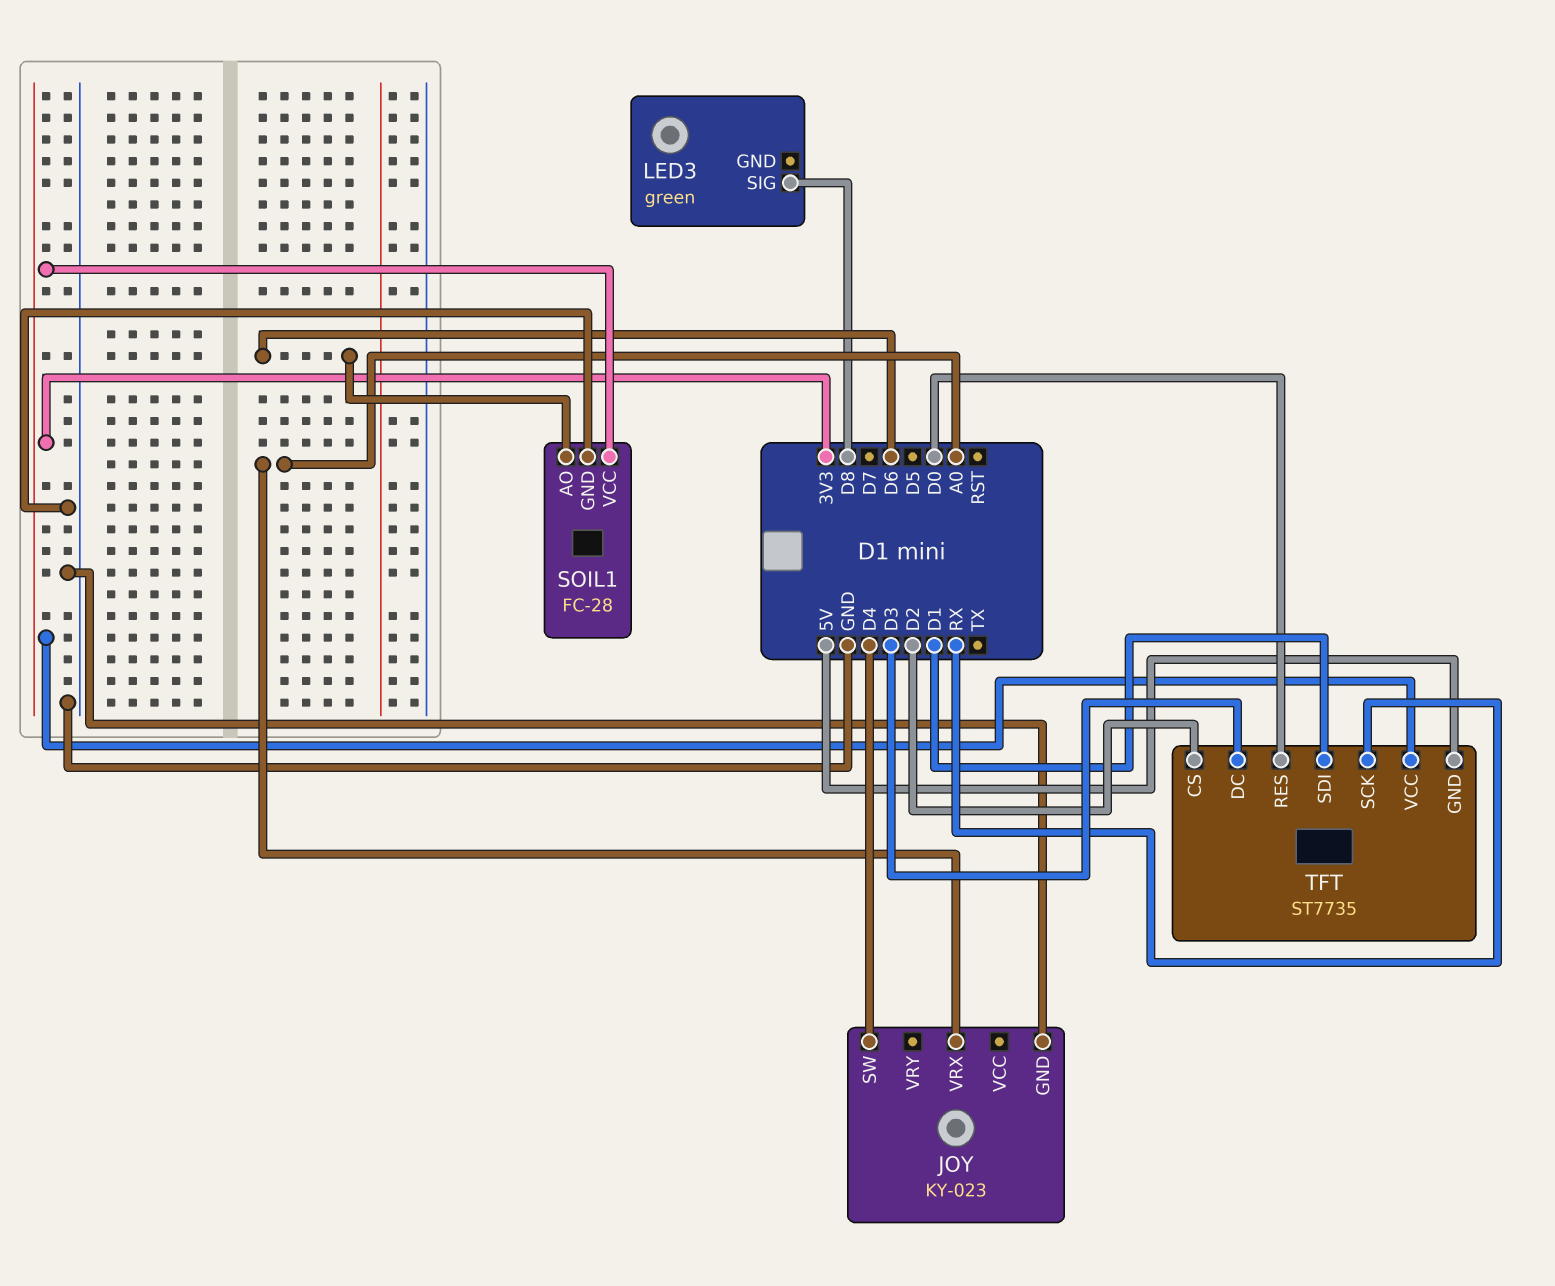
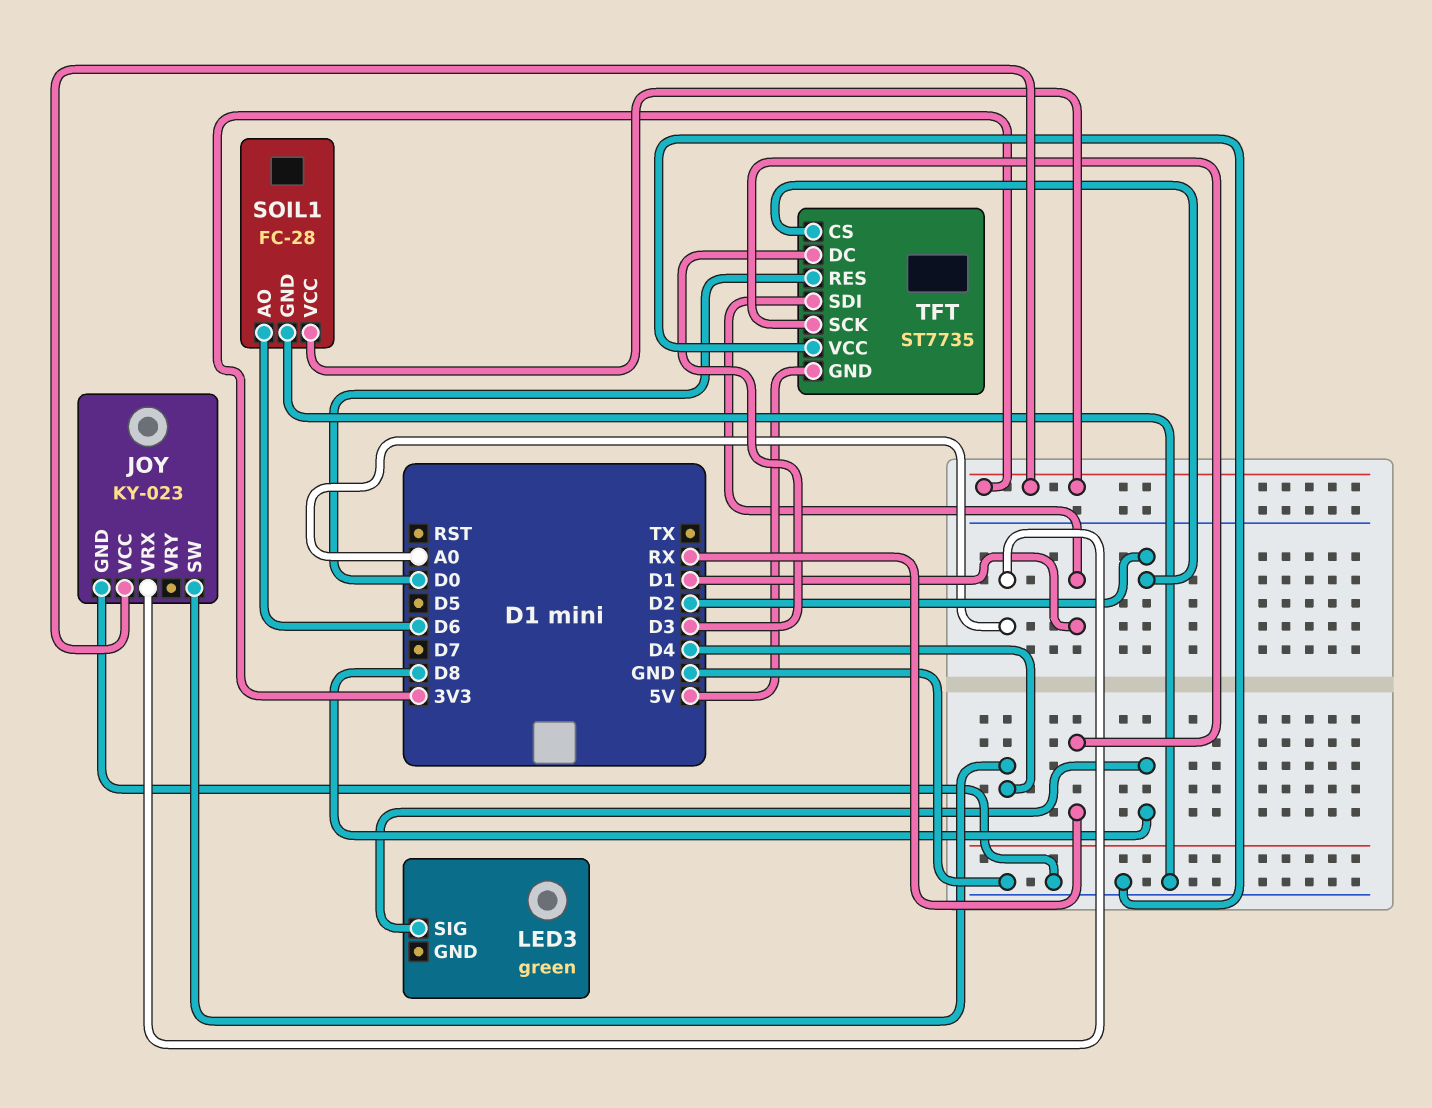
JOY pin VCC: none -> 3V3
TFT pin VCC: 3V3 -> GND

